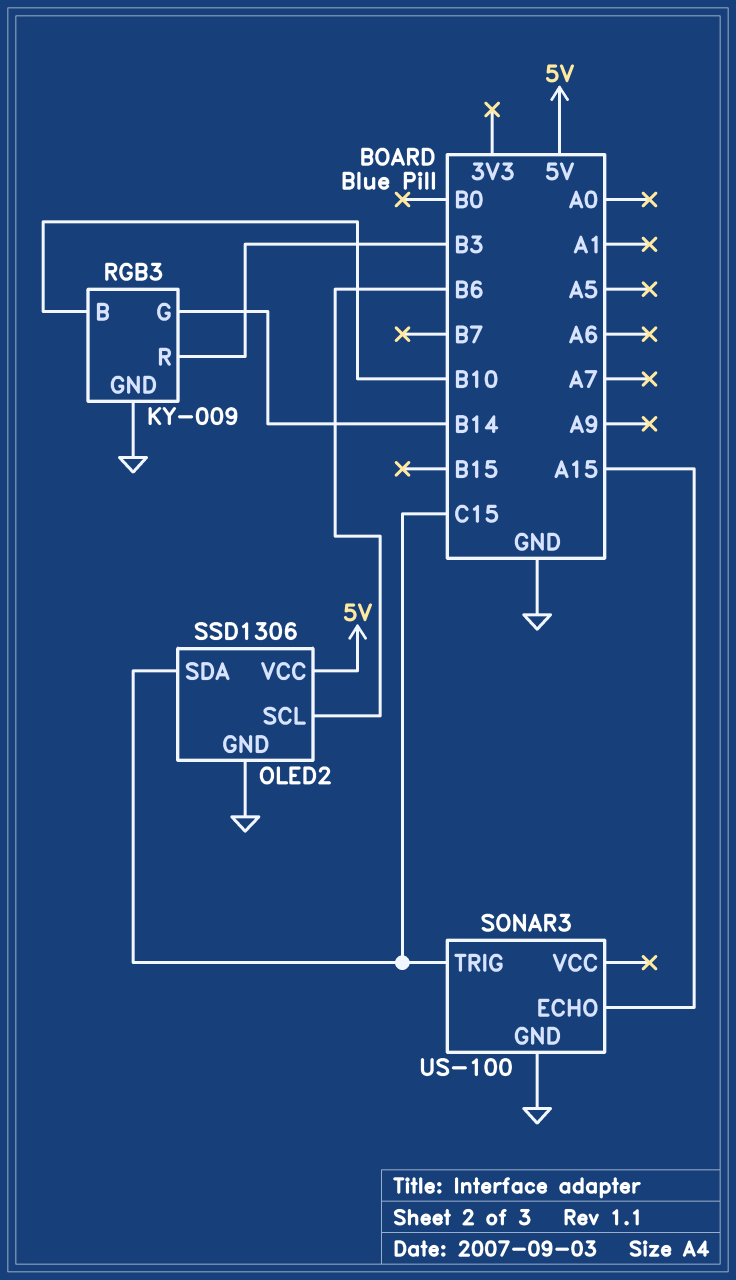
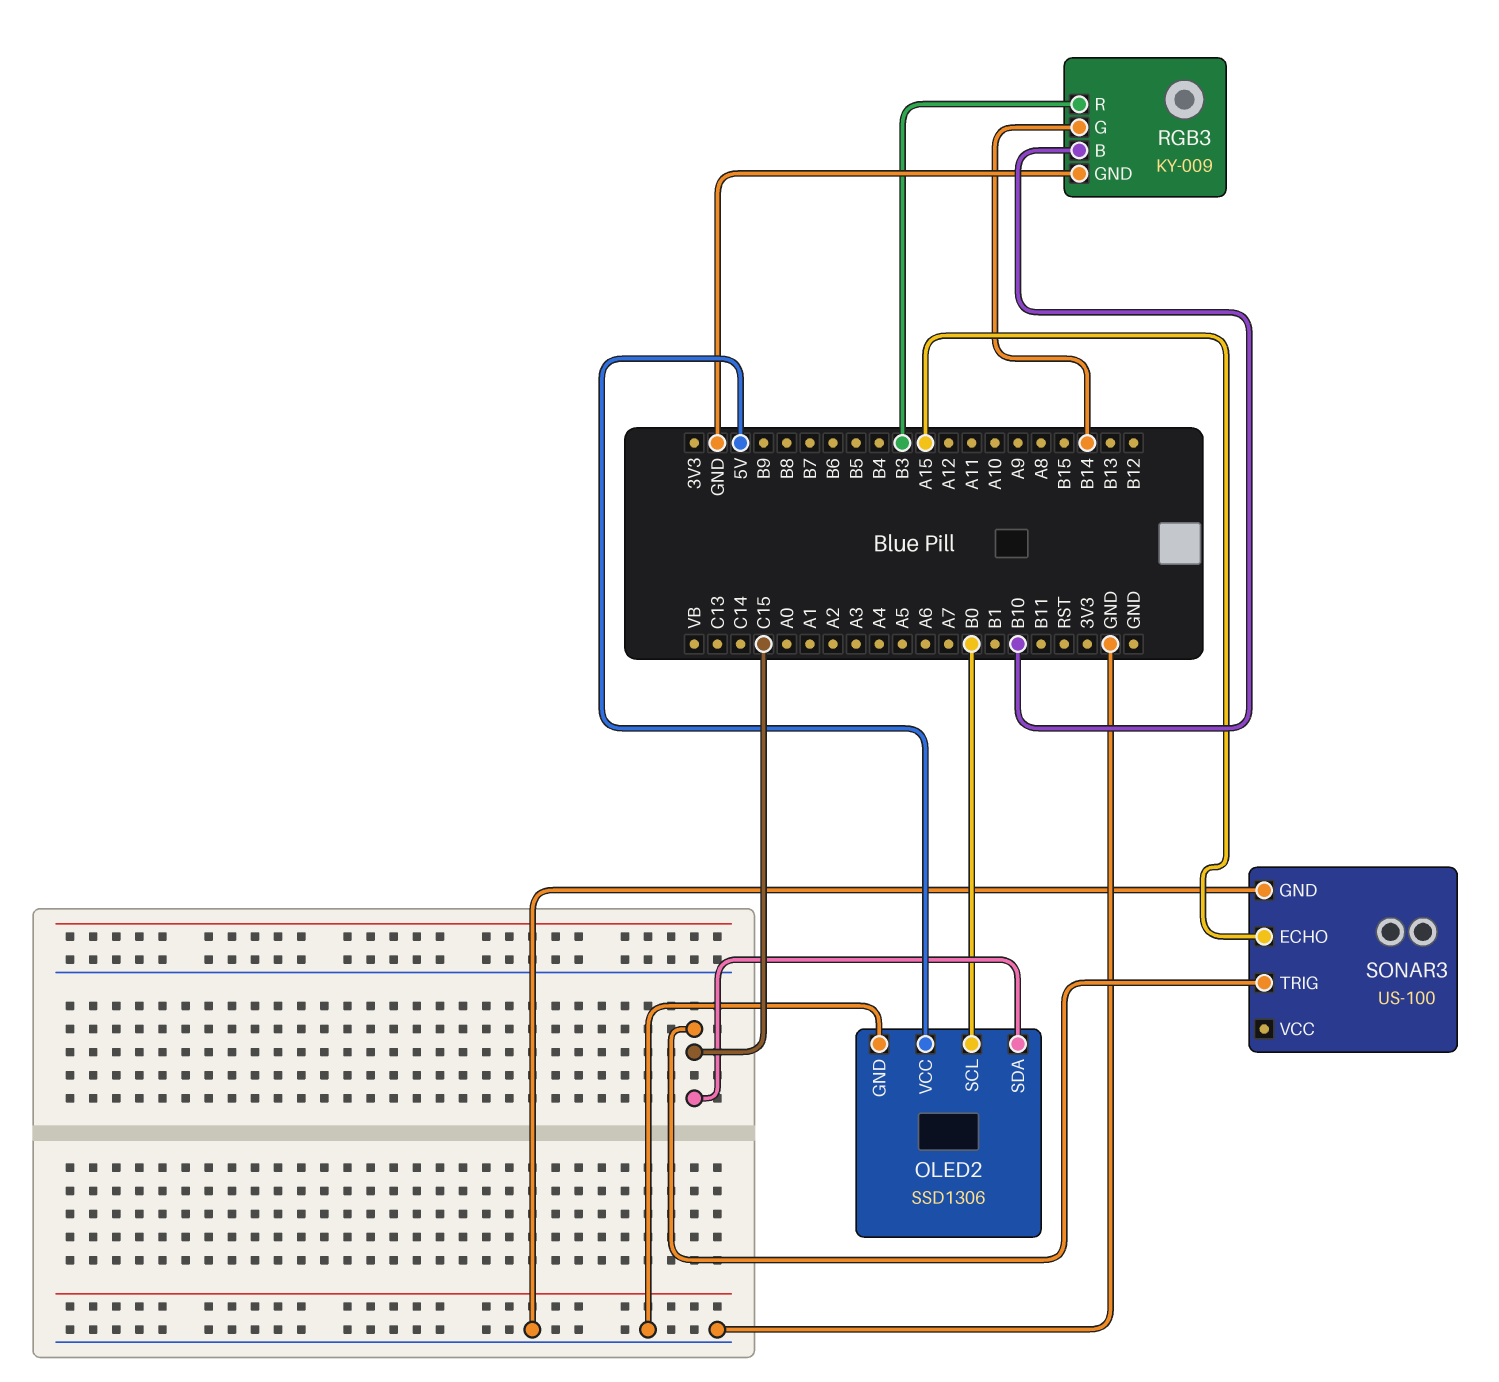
OLED2 pin SCL: B6 -> B0

